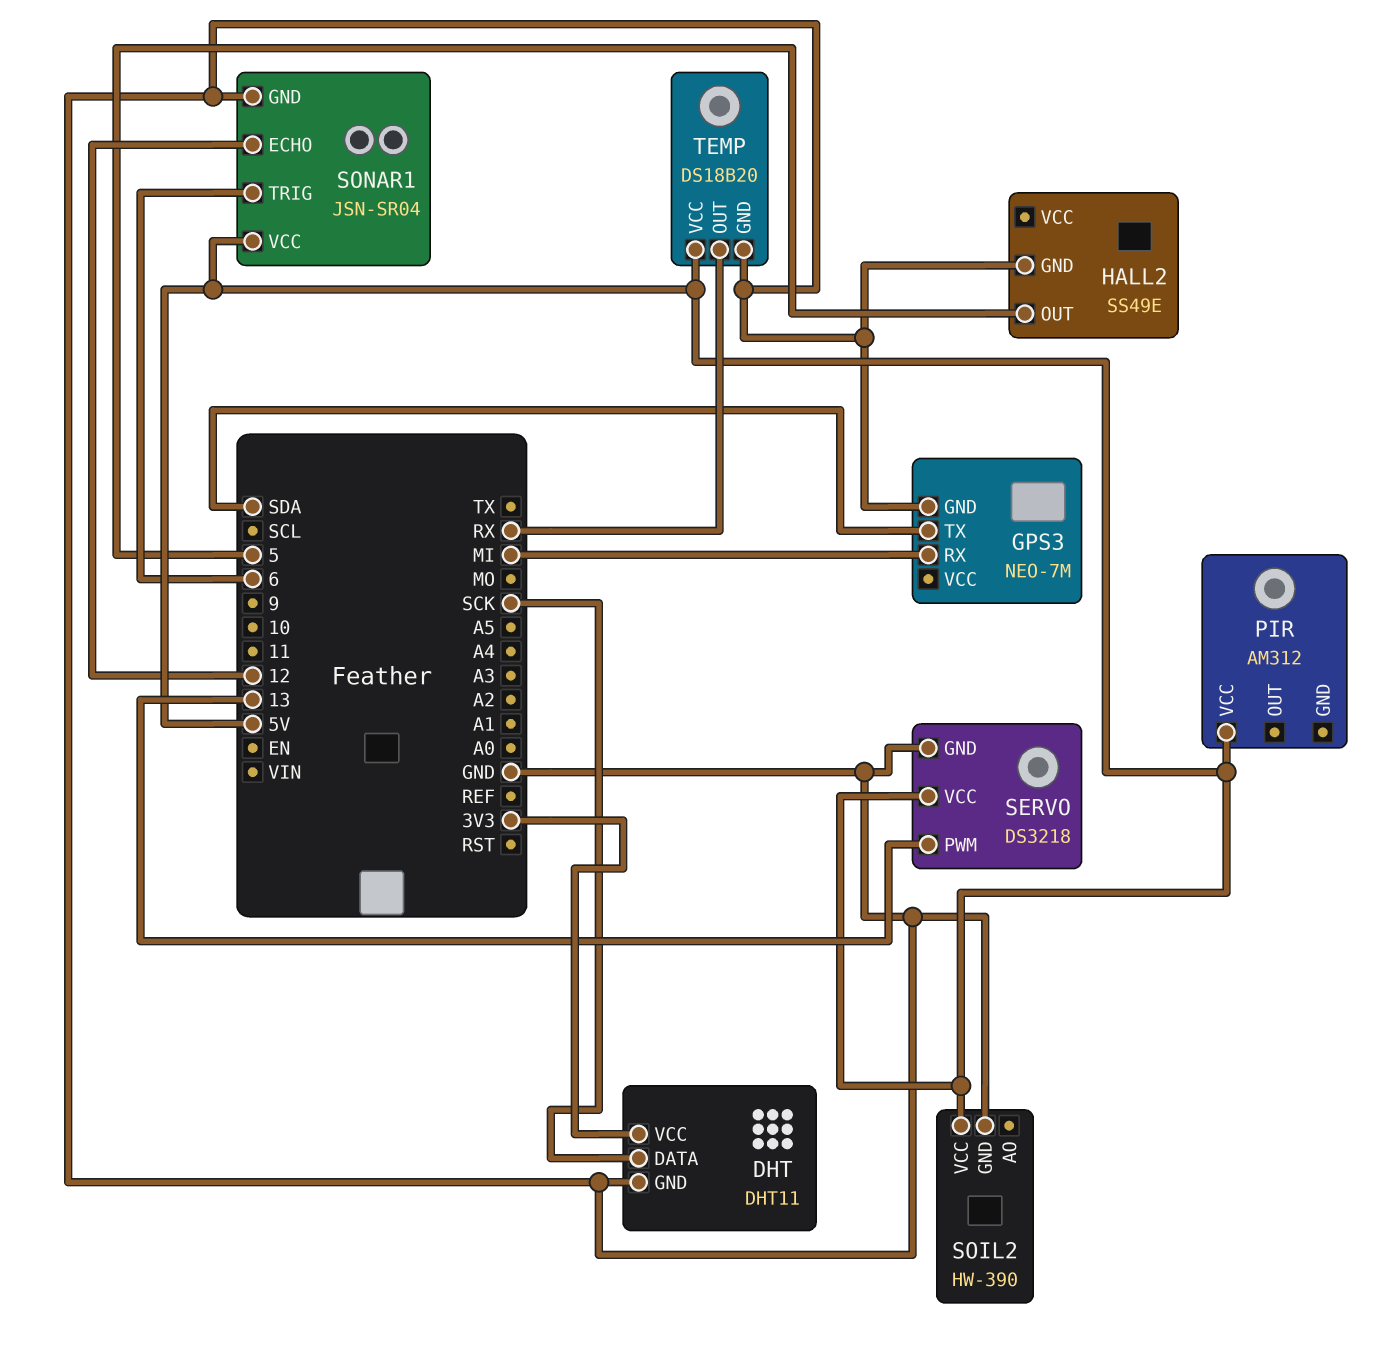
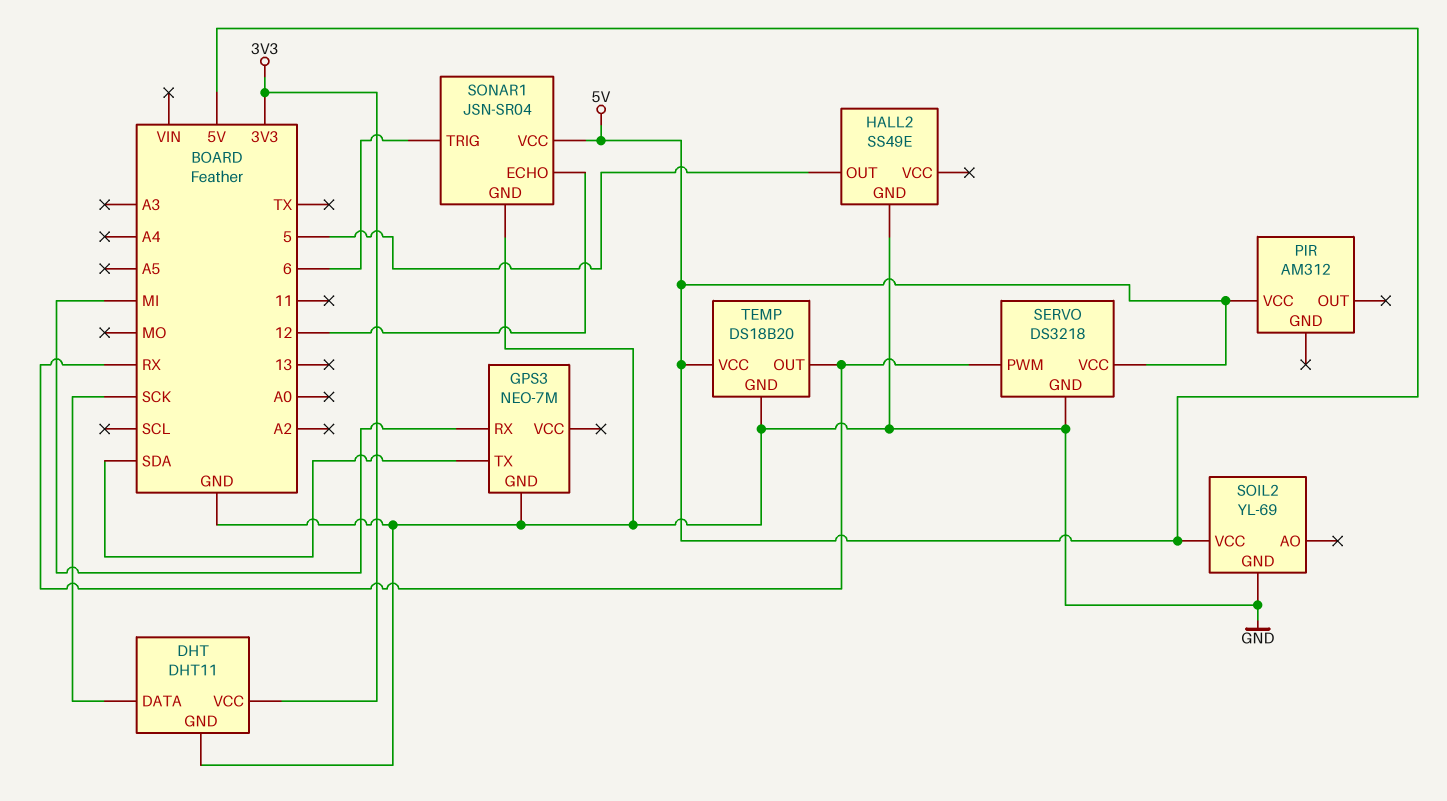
SERVO pin PWM: 13 -> RX
SOIL2: HW-390 -> YL-69

